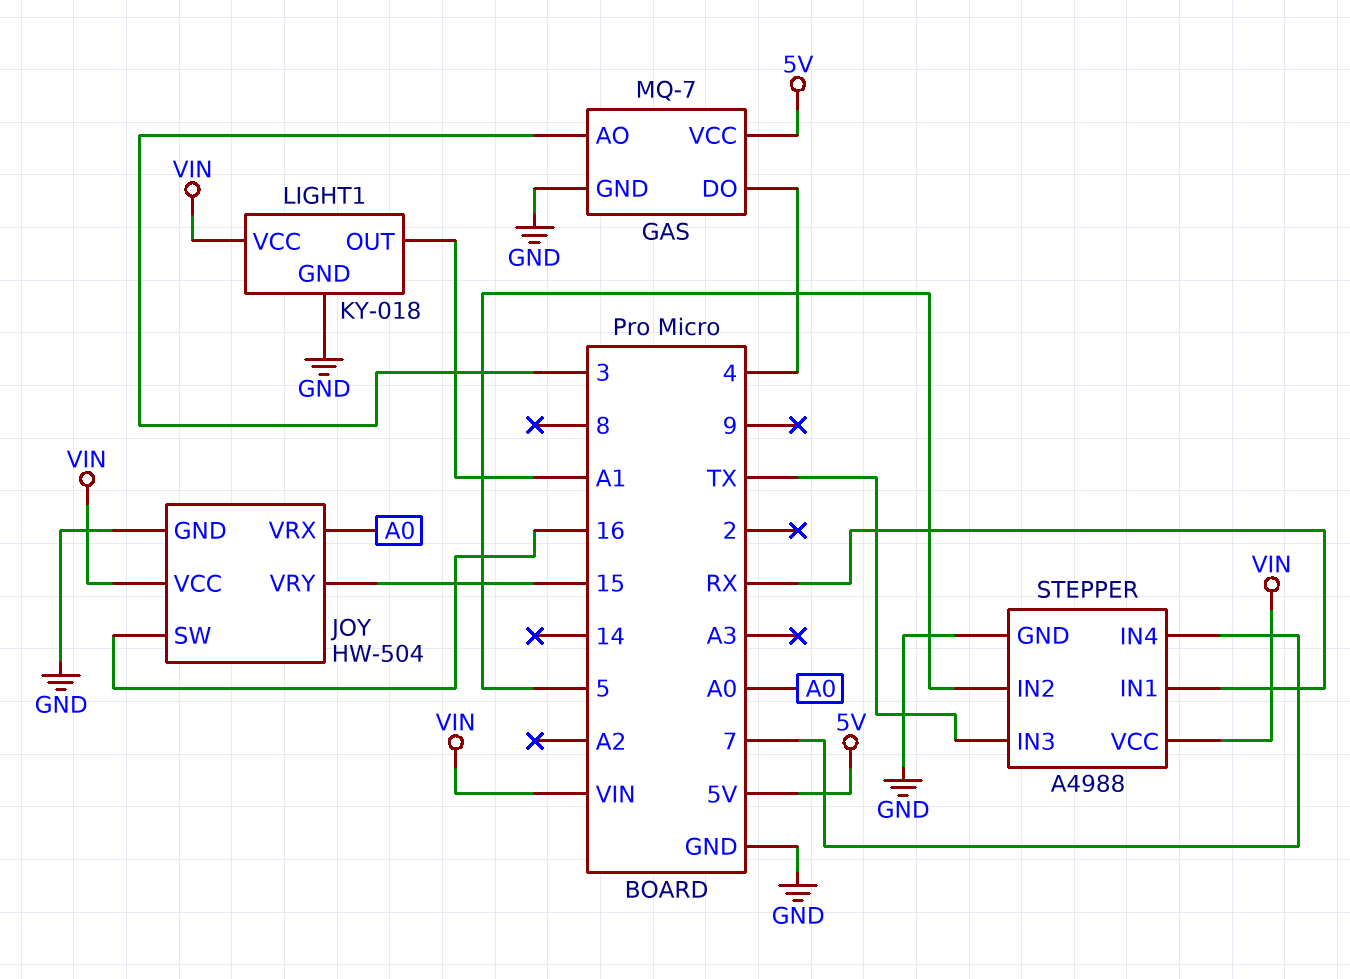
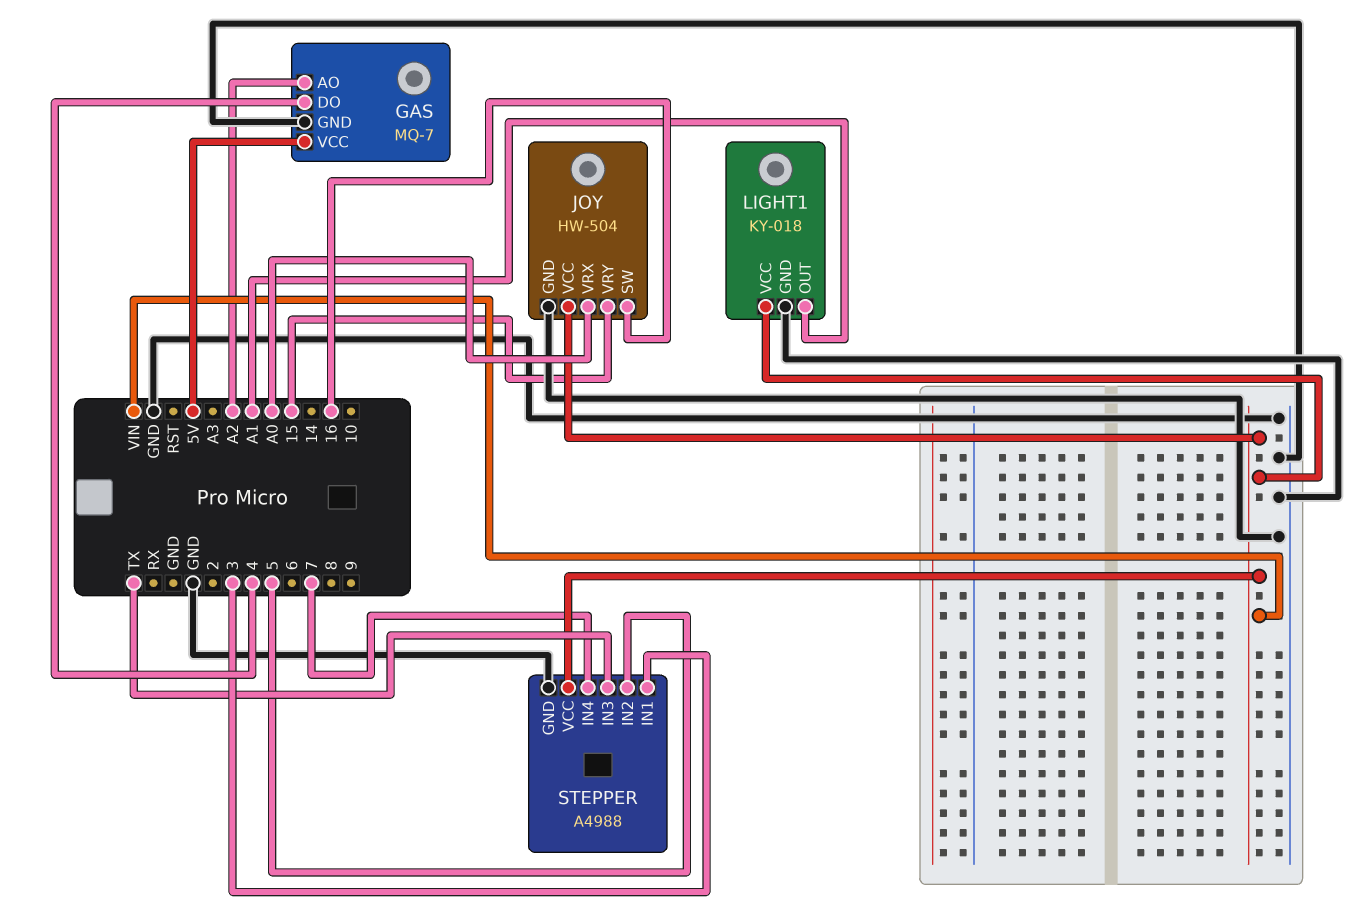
GAS pin AO: 3 -> A2
STEPPER pin IN1: RX -> 3

